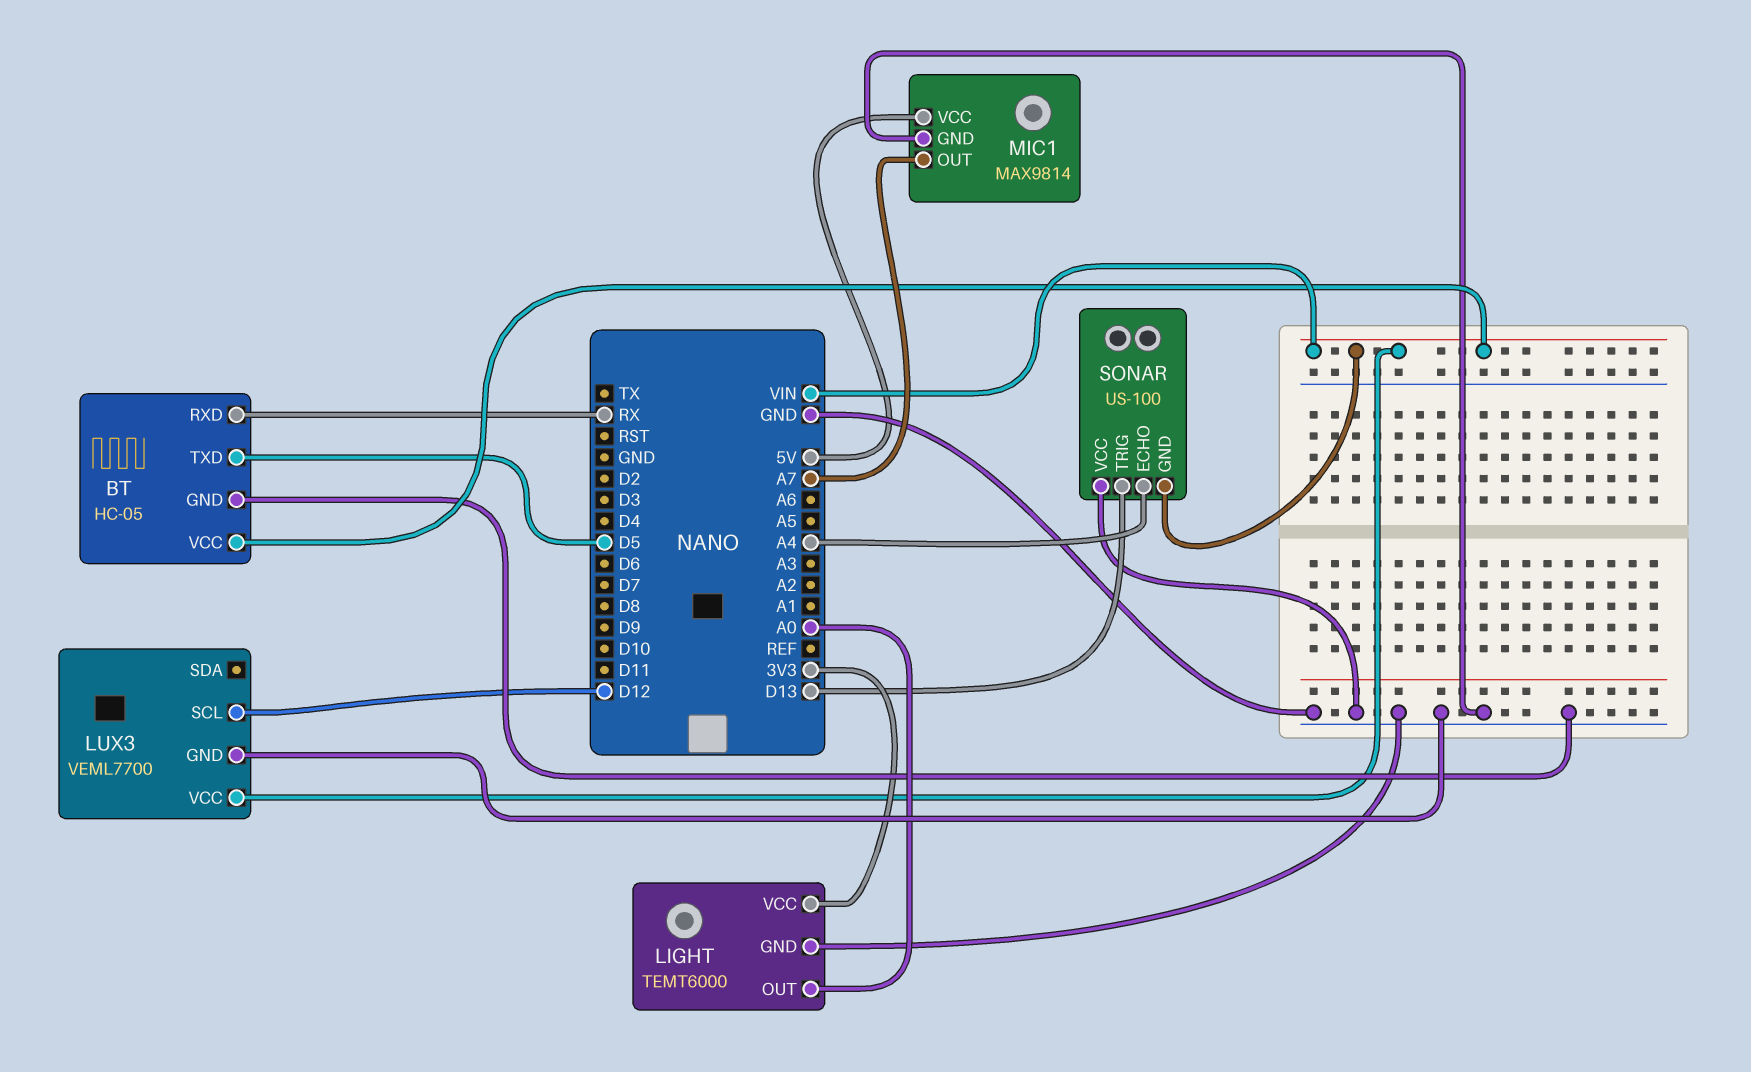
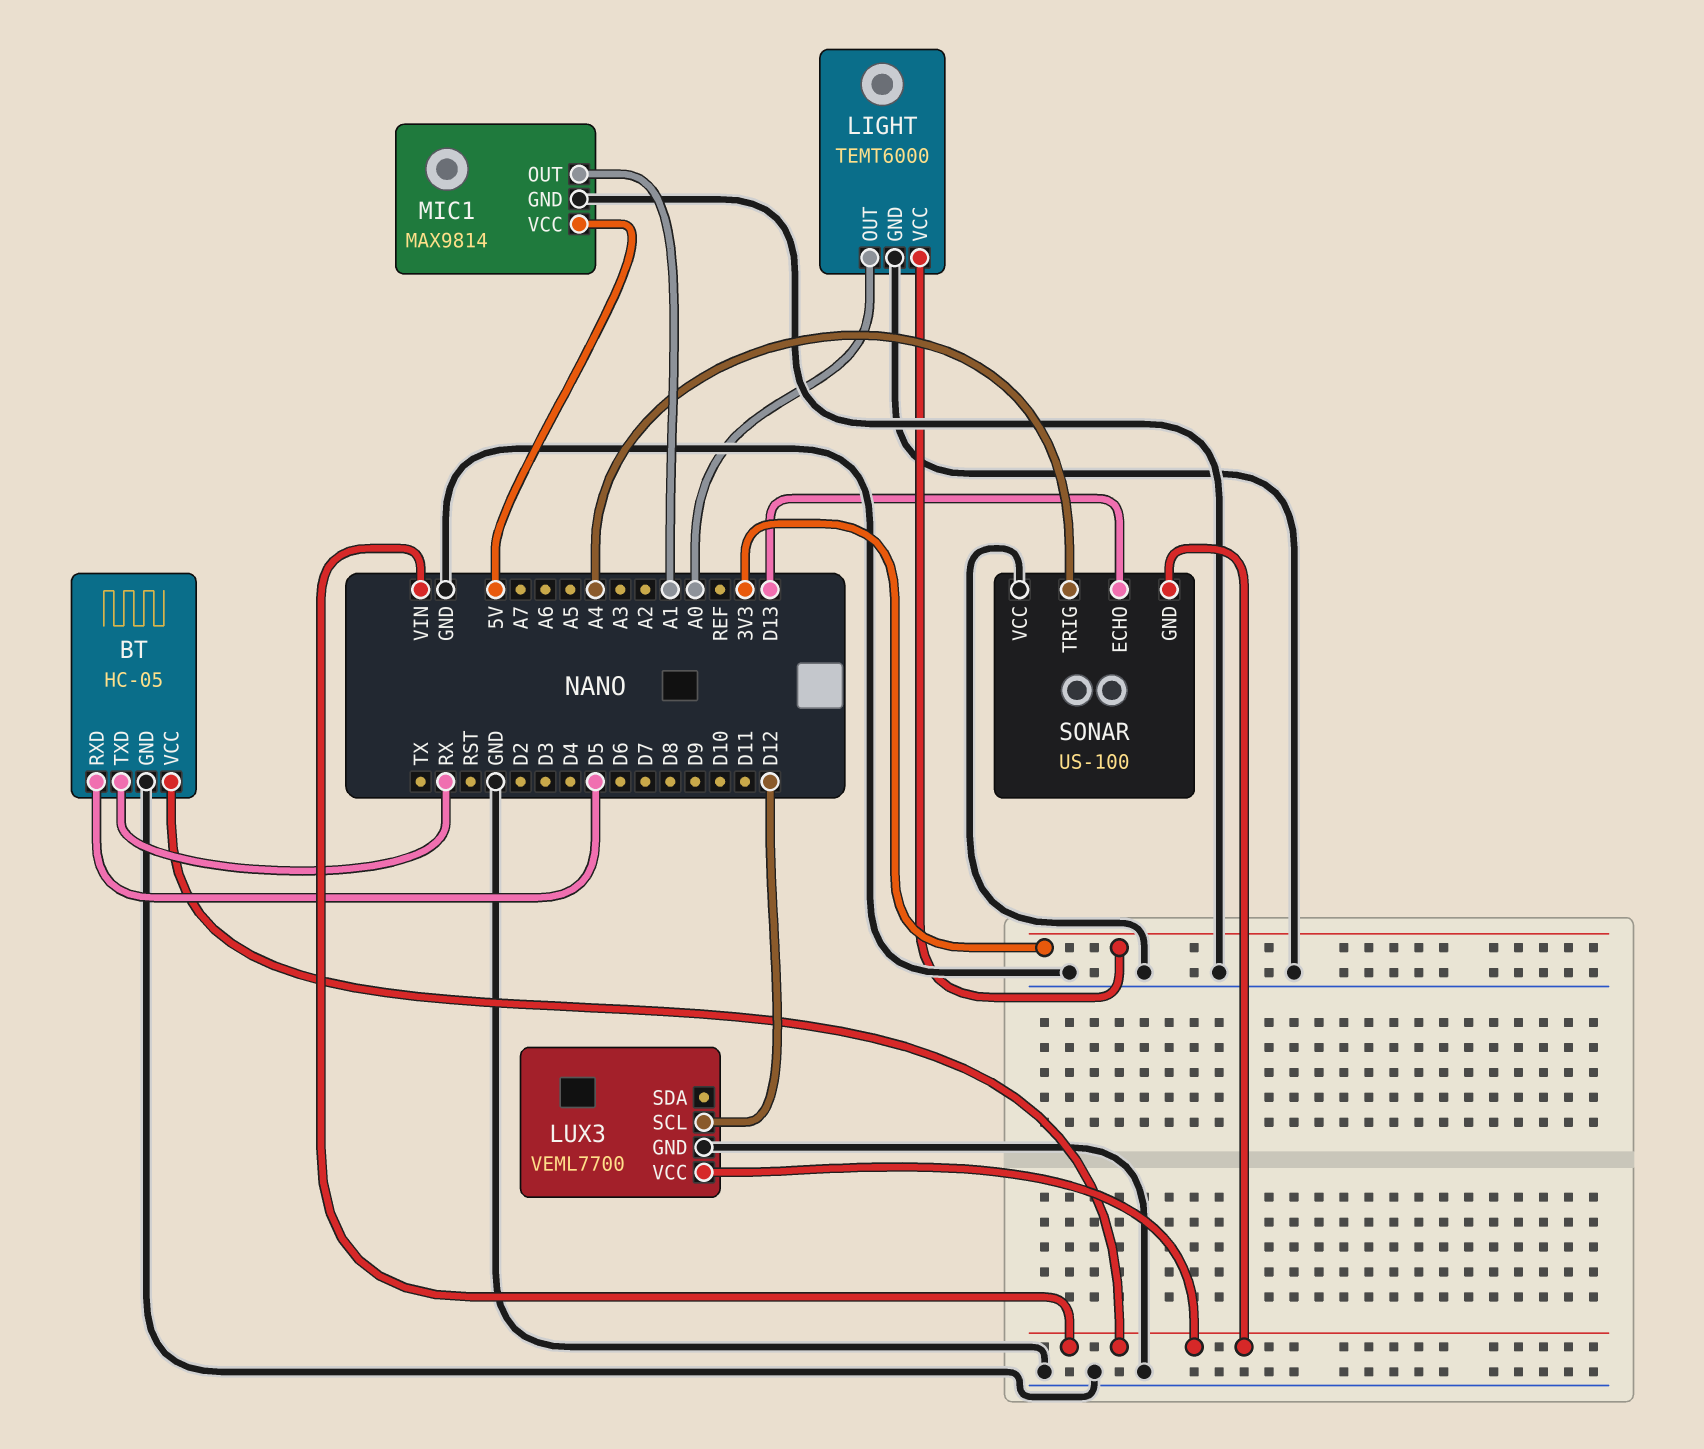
BT pin RXD: RX -> D5
BT pin TXD: D5 -> RX
MIC1 pin OUT: A7 -> A1
SONAR pin ECHO: A4 -> D13
SONAR pin TRIG: D13 -> A4

